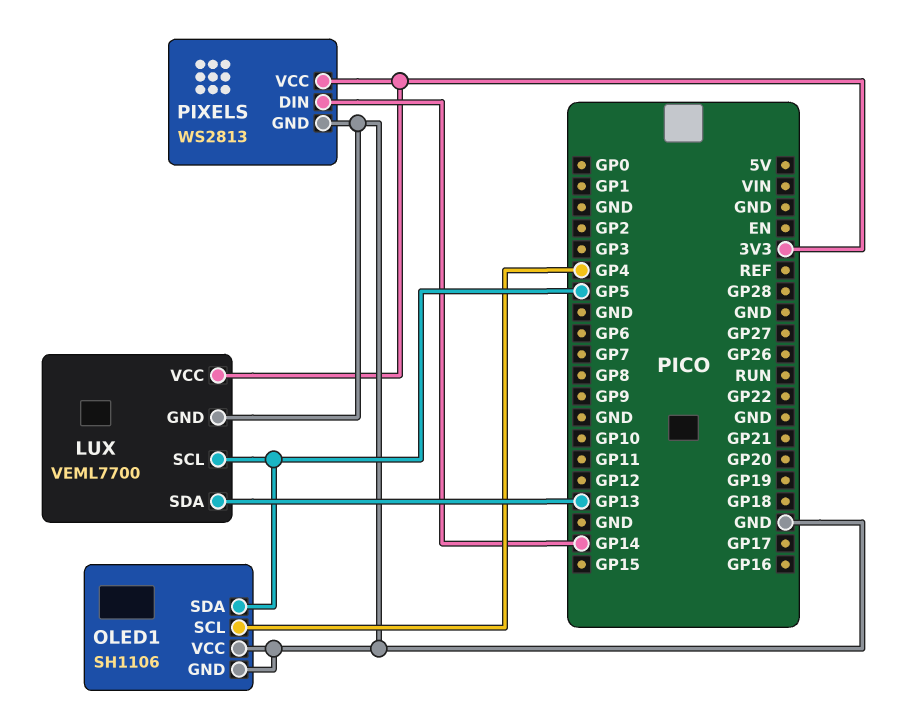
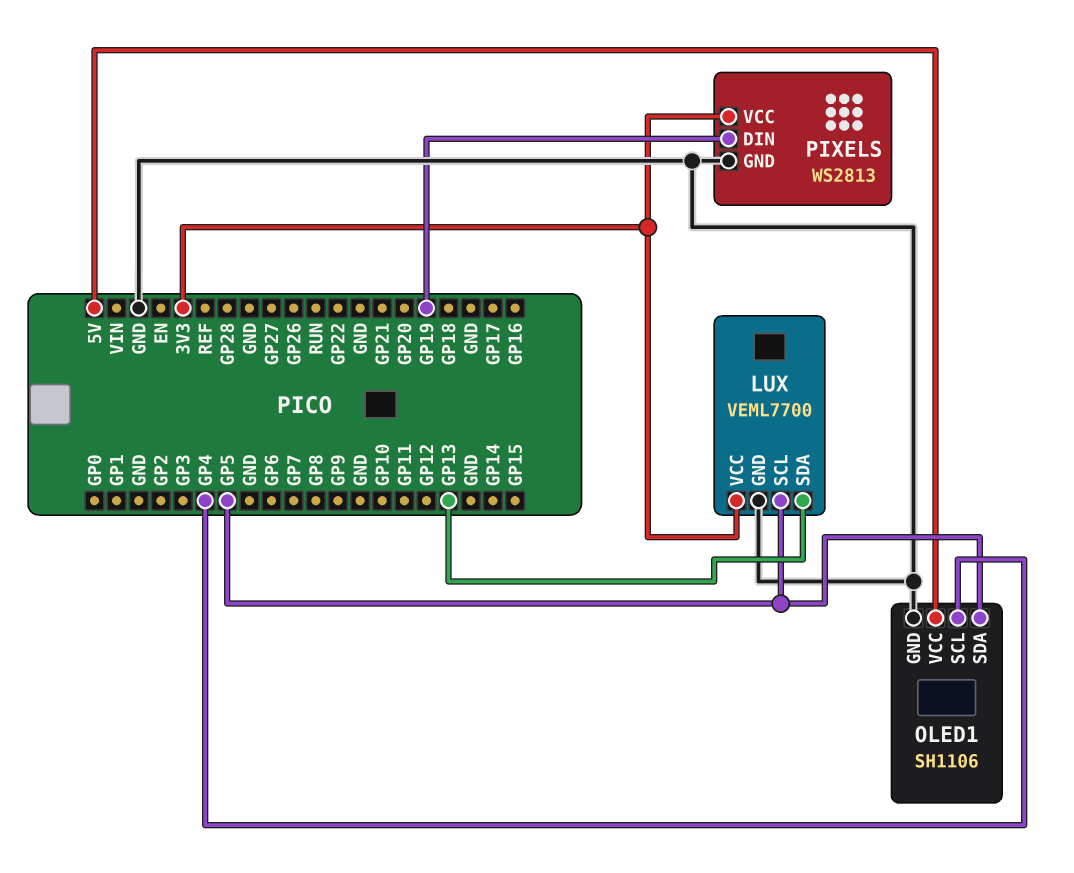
OLED1 pin VCC: GND -> 5V
PIXELS pin DIN: GP14 -> GP19

